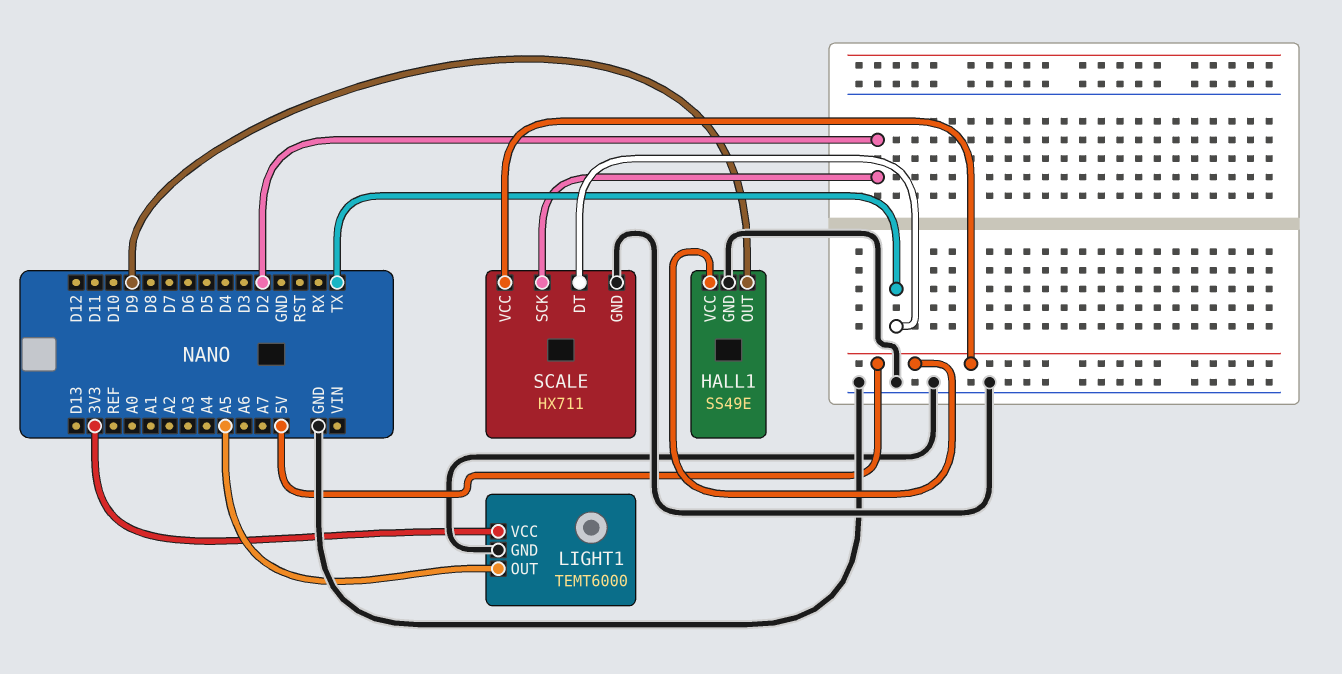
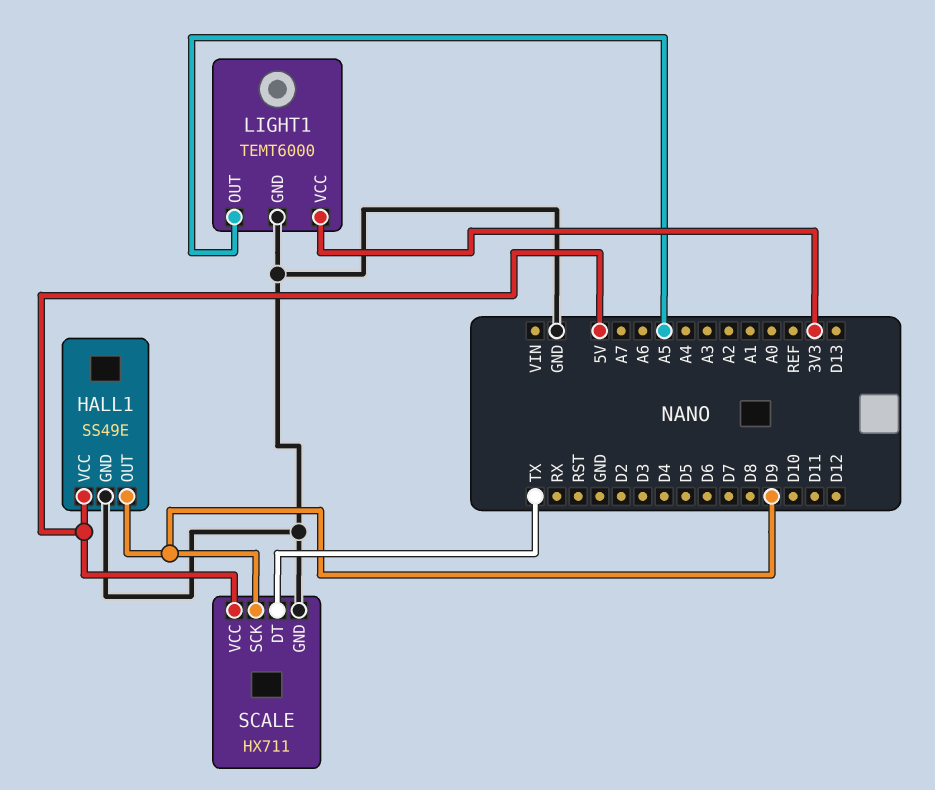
SCALE pin SCK: D2 -> D9

